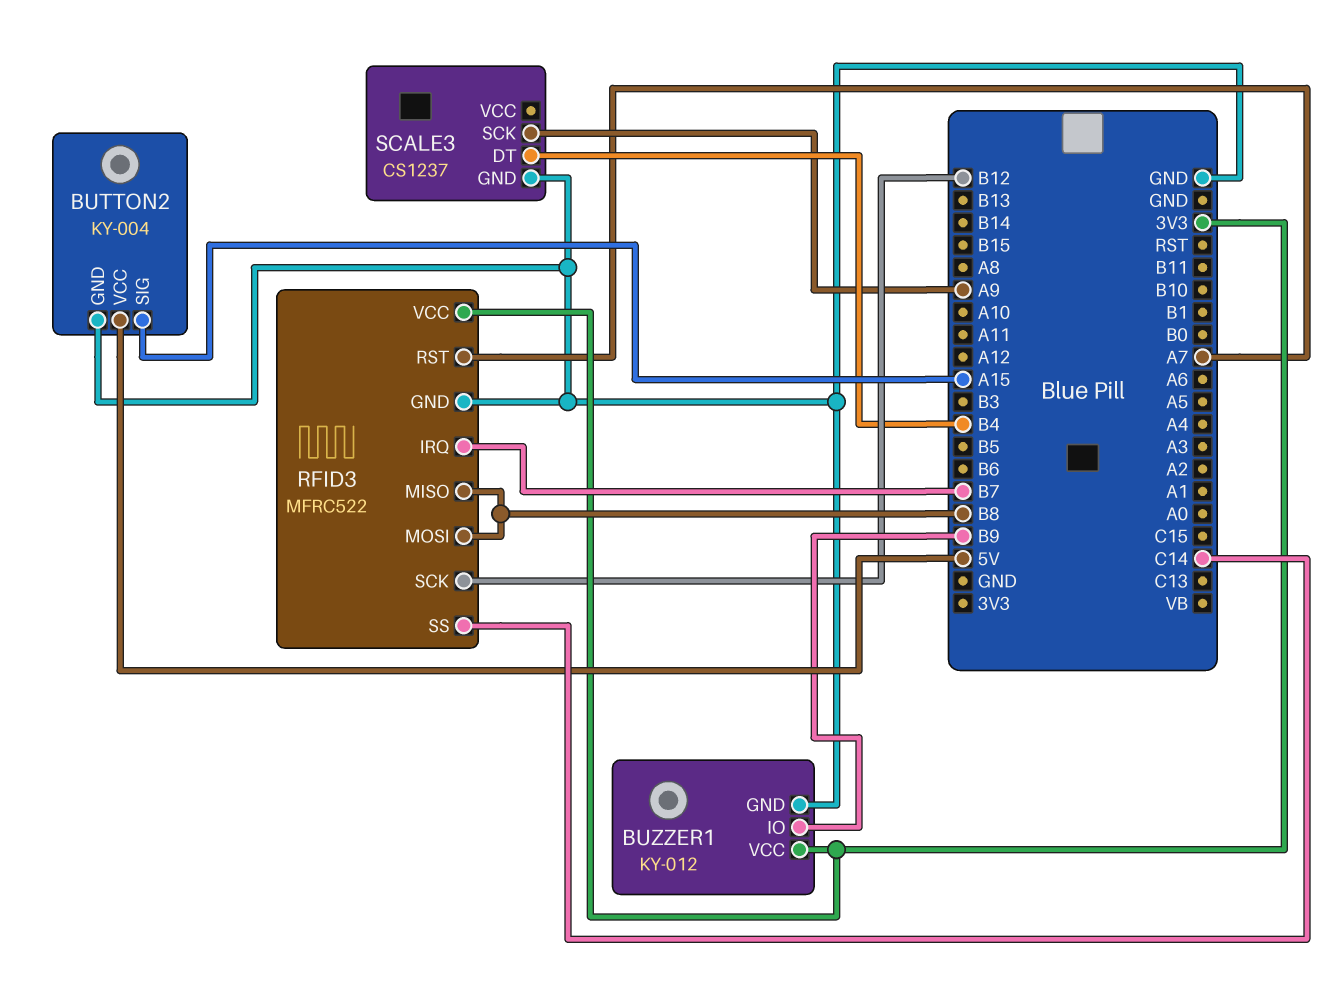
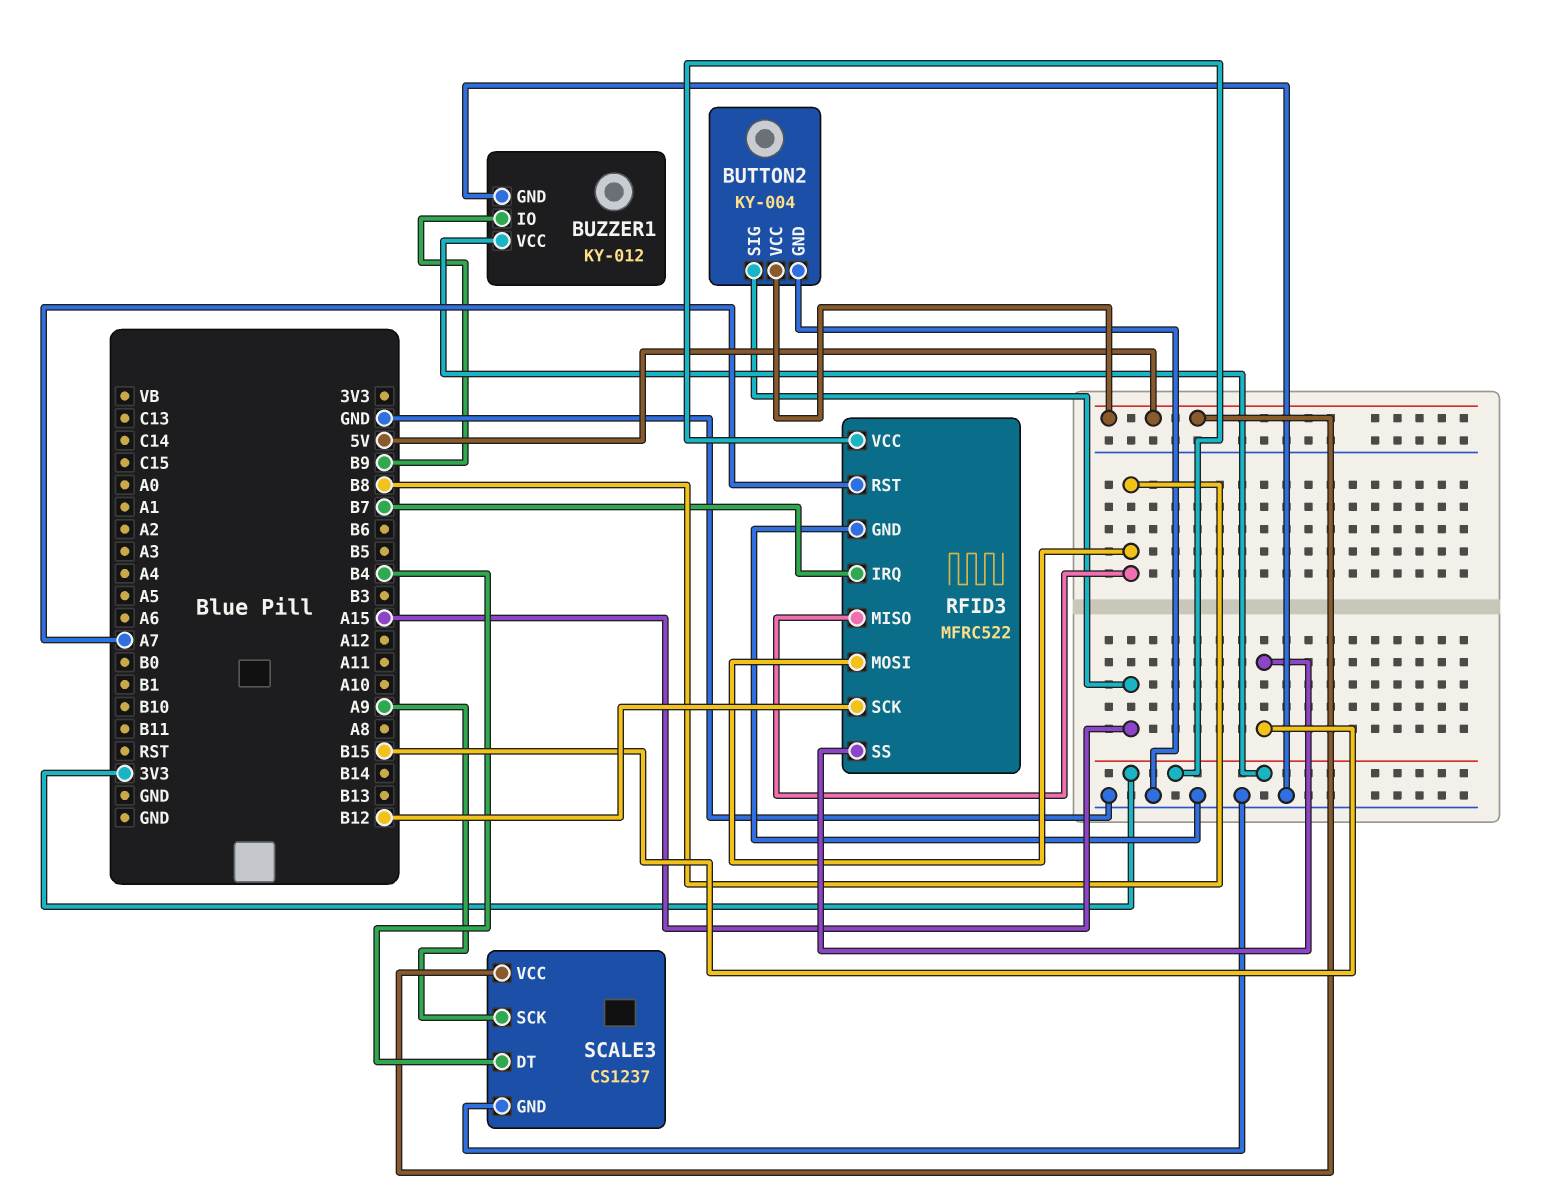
RFID3 pin SS: C14 -> B15
SCALE3 pin VCC: none -> 5V

